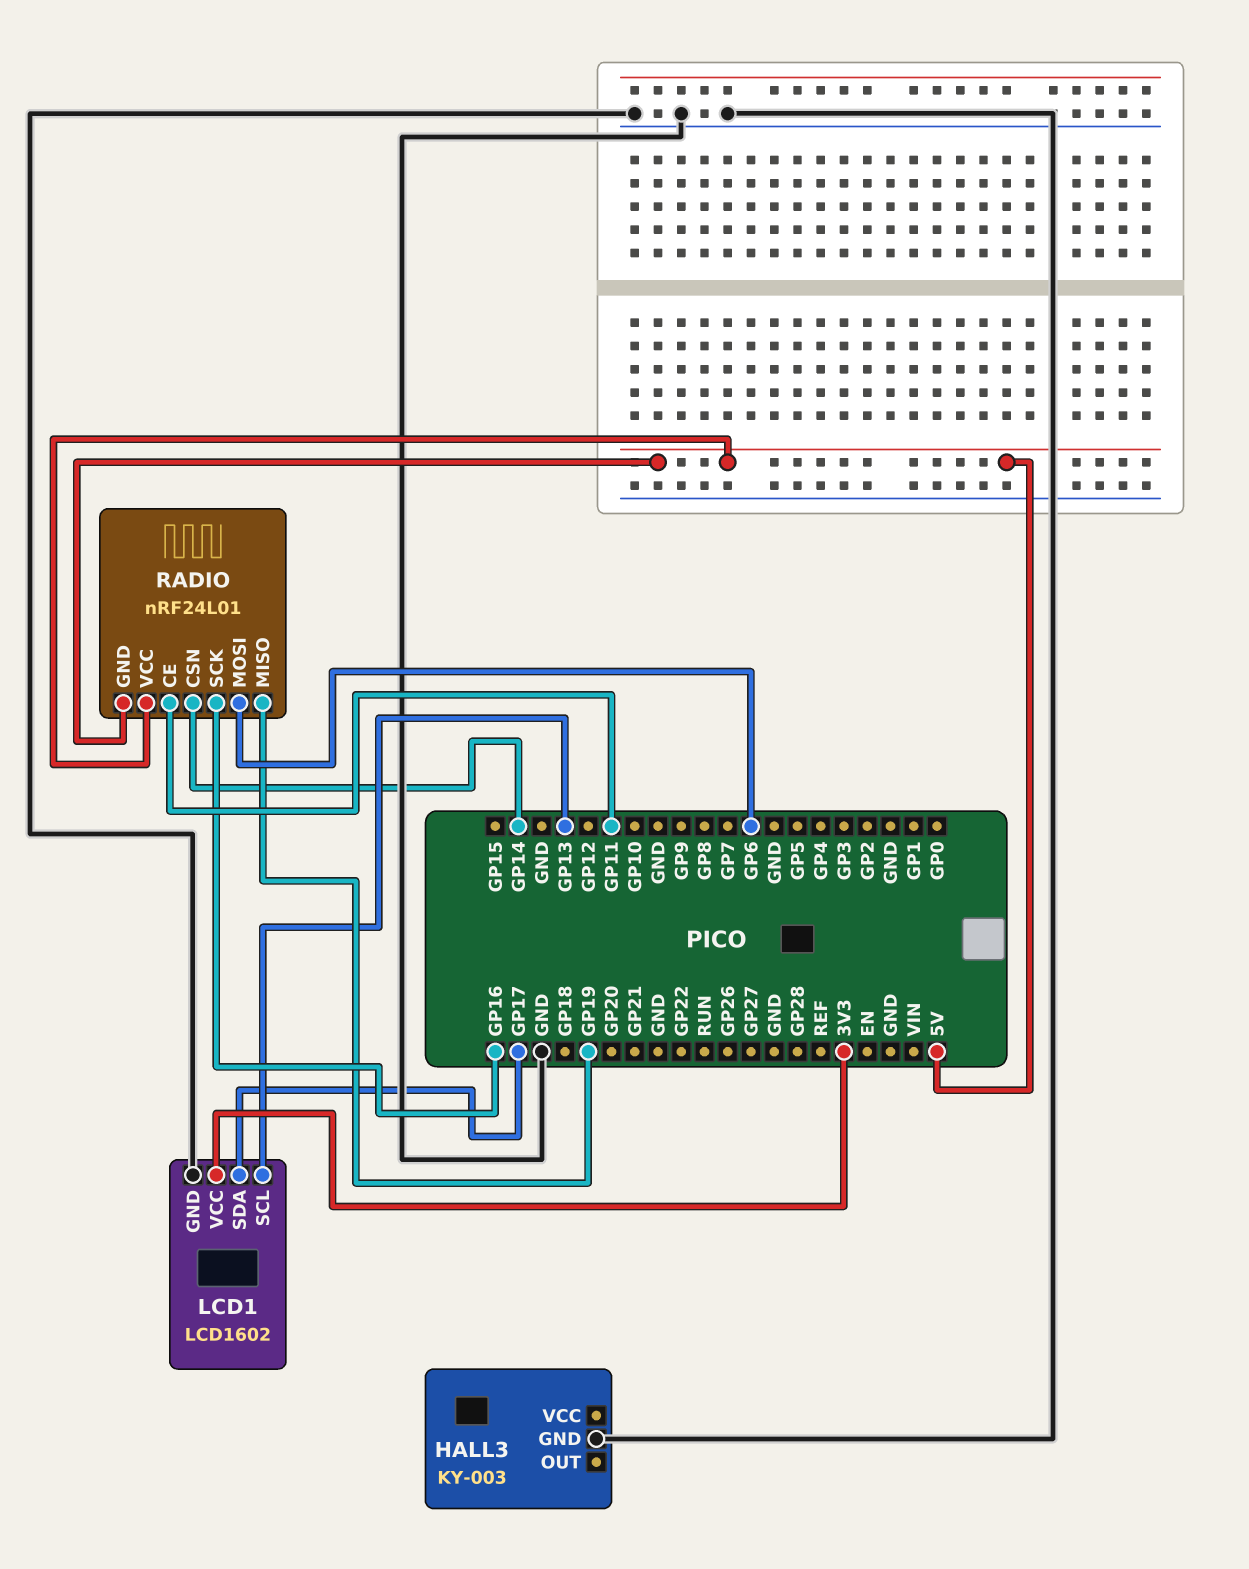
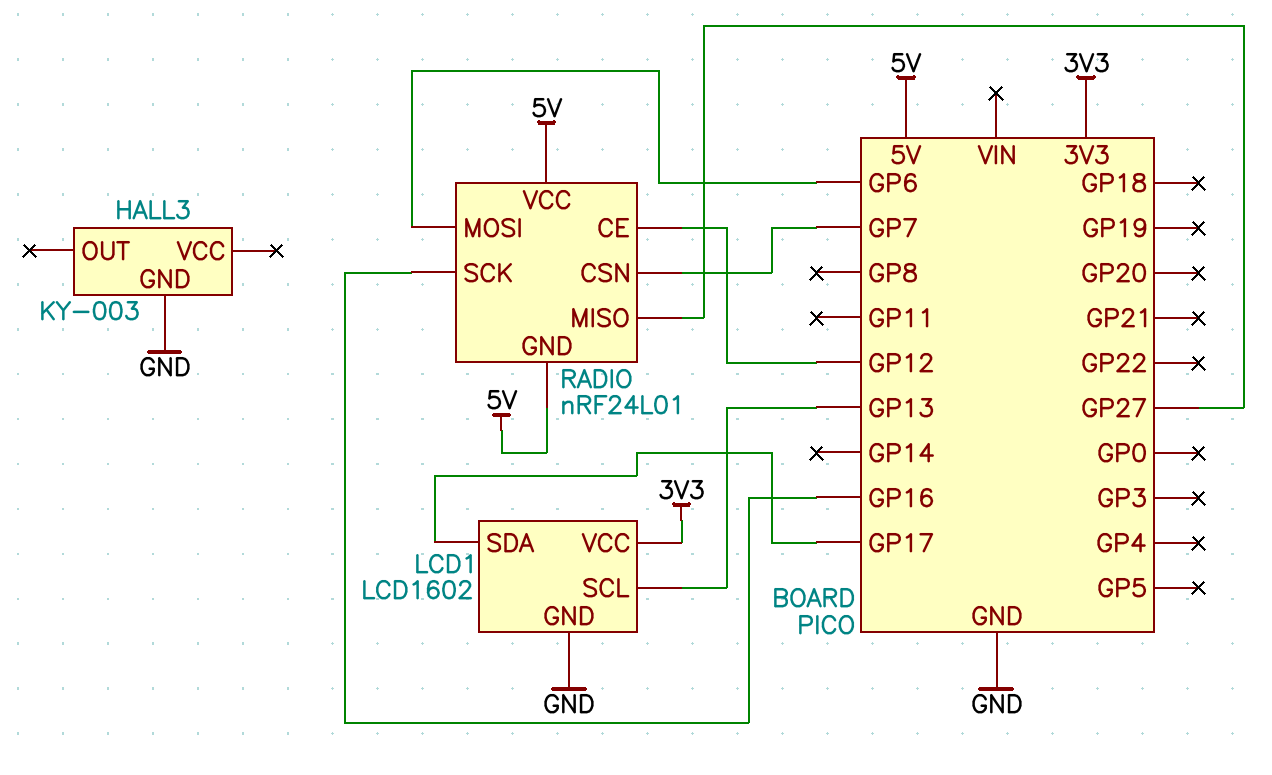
RADIO pin CE: GP11 -> GP12
RADIO pin CSN: GP14 -> GP7
RADIO pin MISO: GP19 -> GP27

